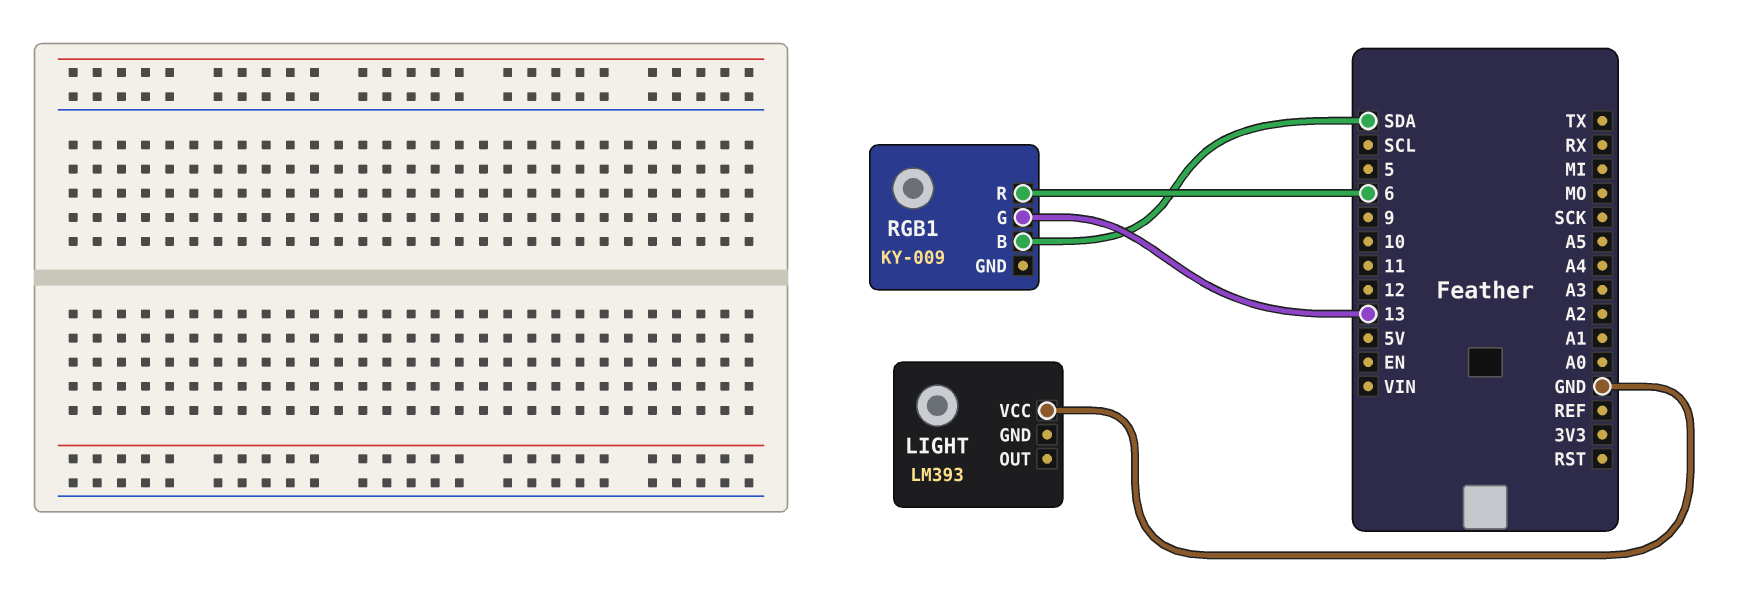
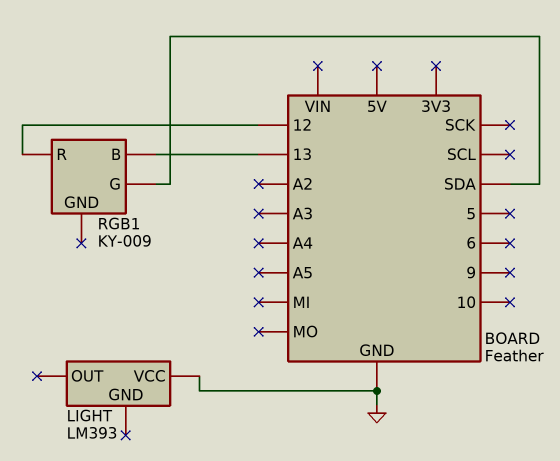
RGB1 pin B: SDA -> 13
RGB1 pin G: 13 -> SDA
RGB1 pin R: 6 -> 12

